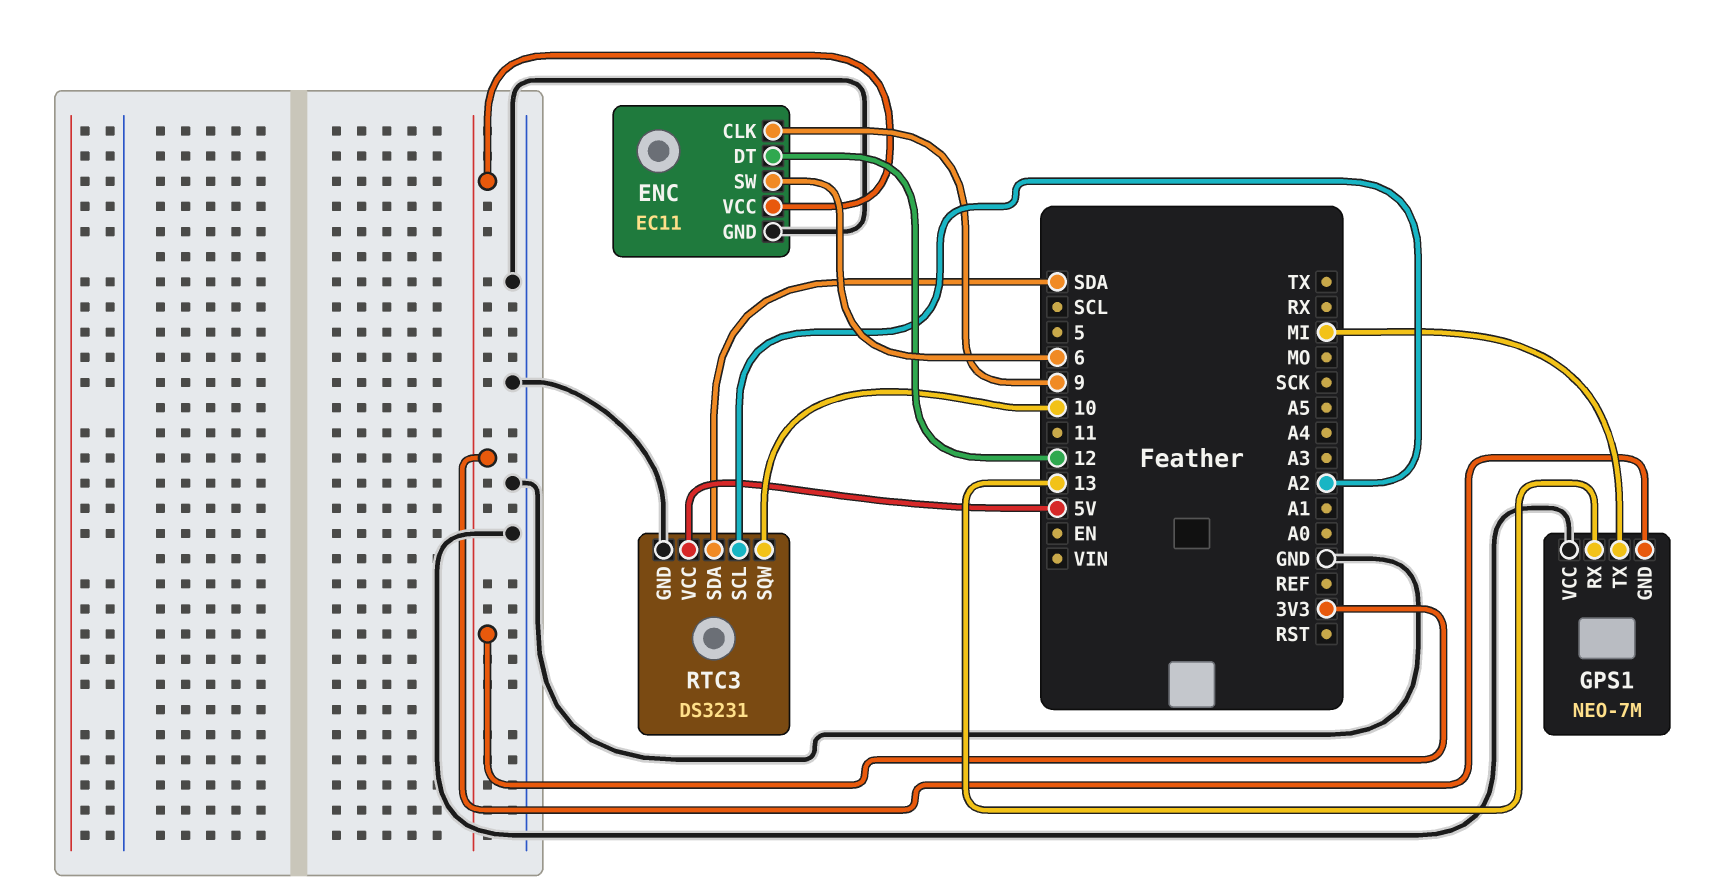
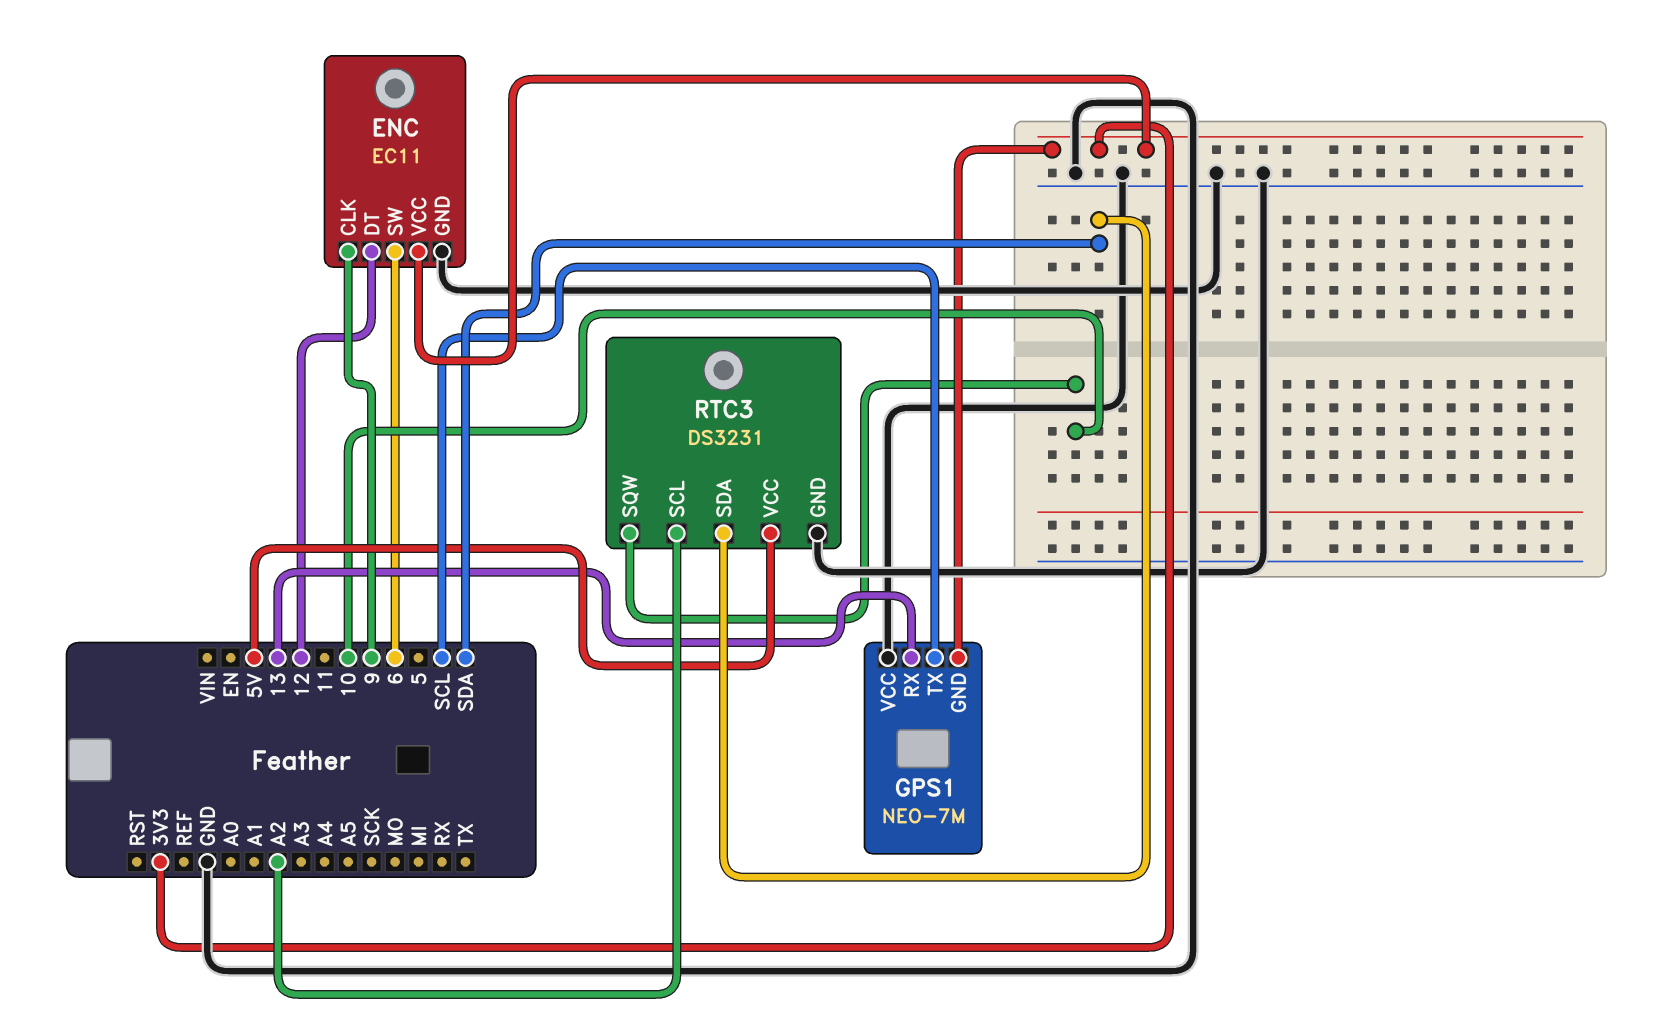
GPS1 pin TX: MI -> SCL

